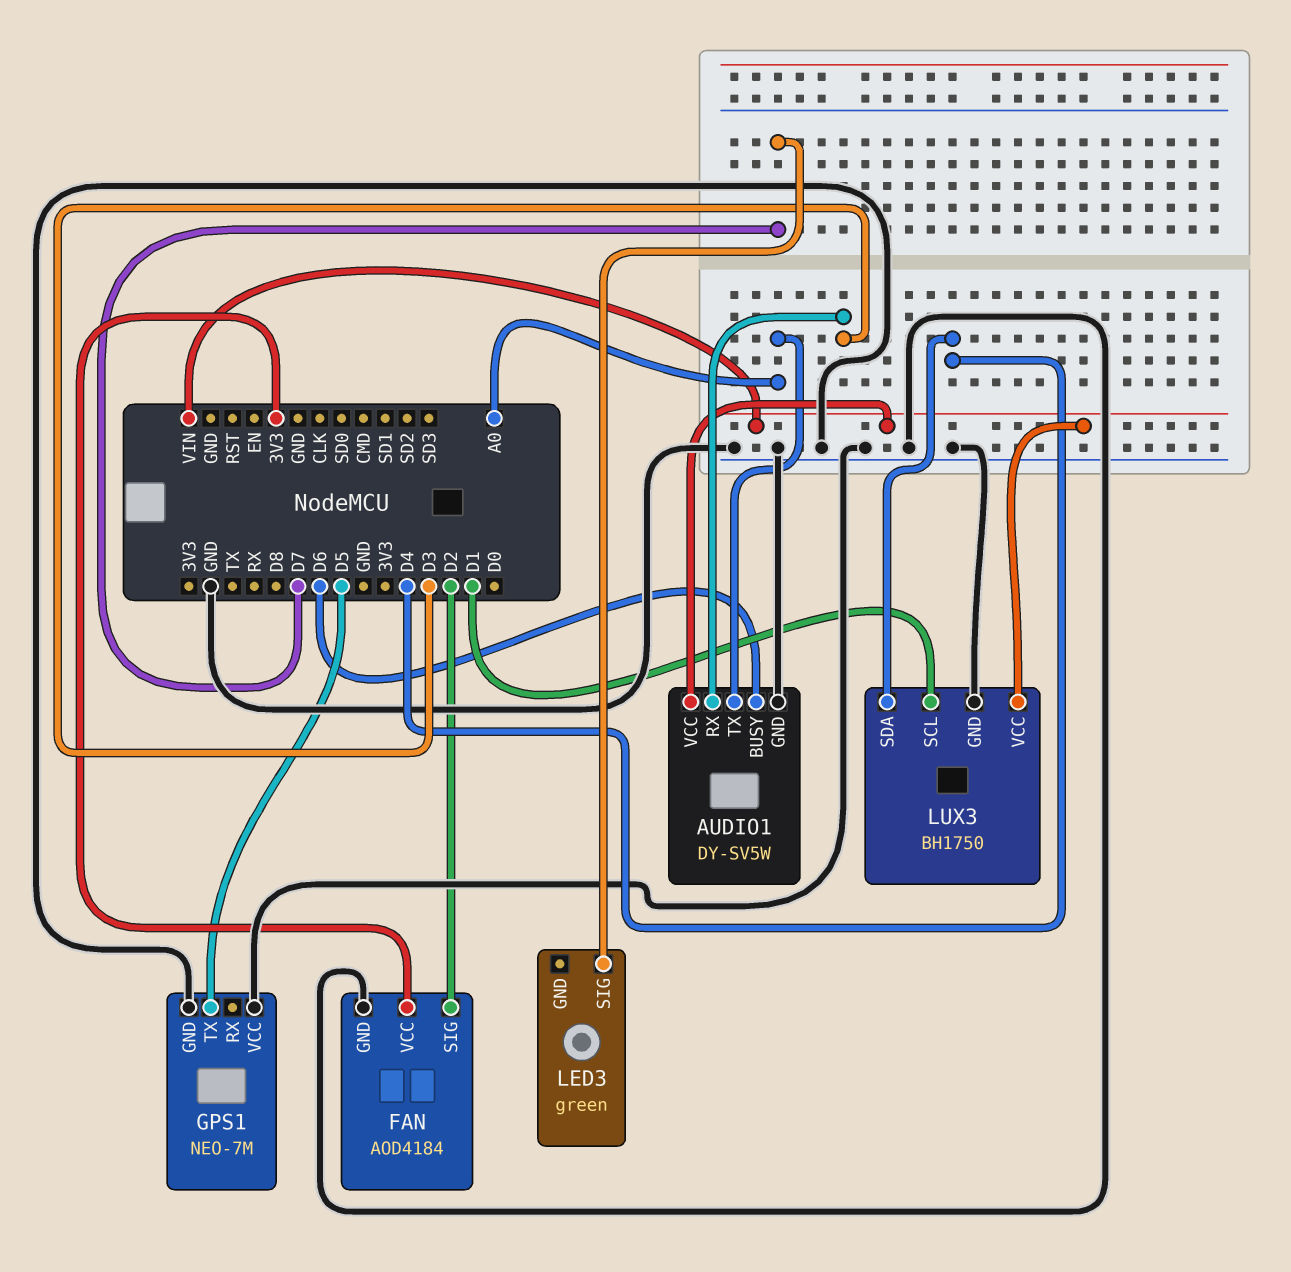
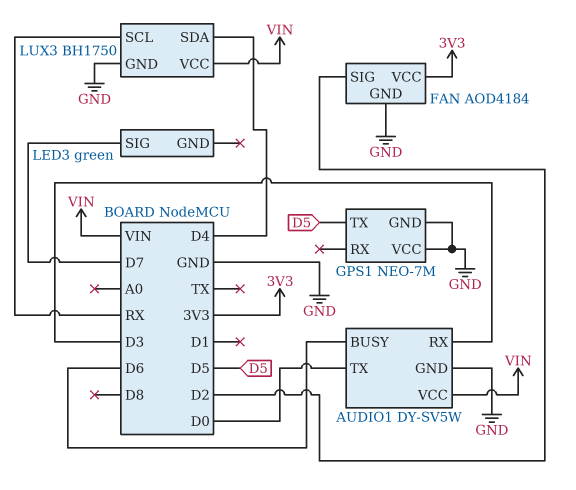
AUDIO1 pin TX: A0 -> D0
LUX3 pin SCL: D1 -> RX

